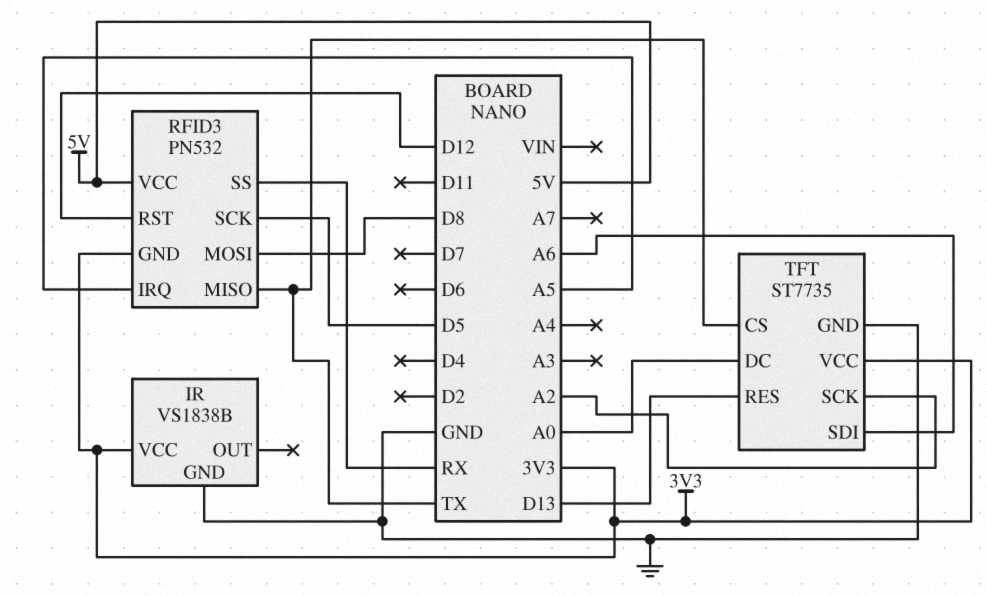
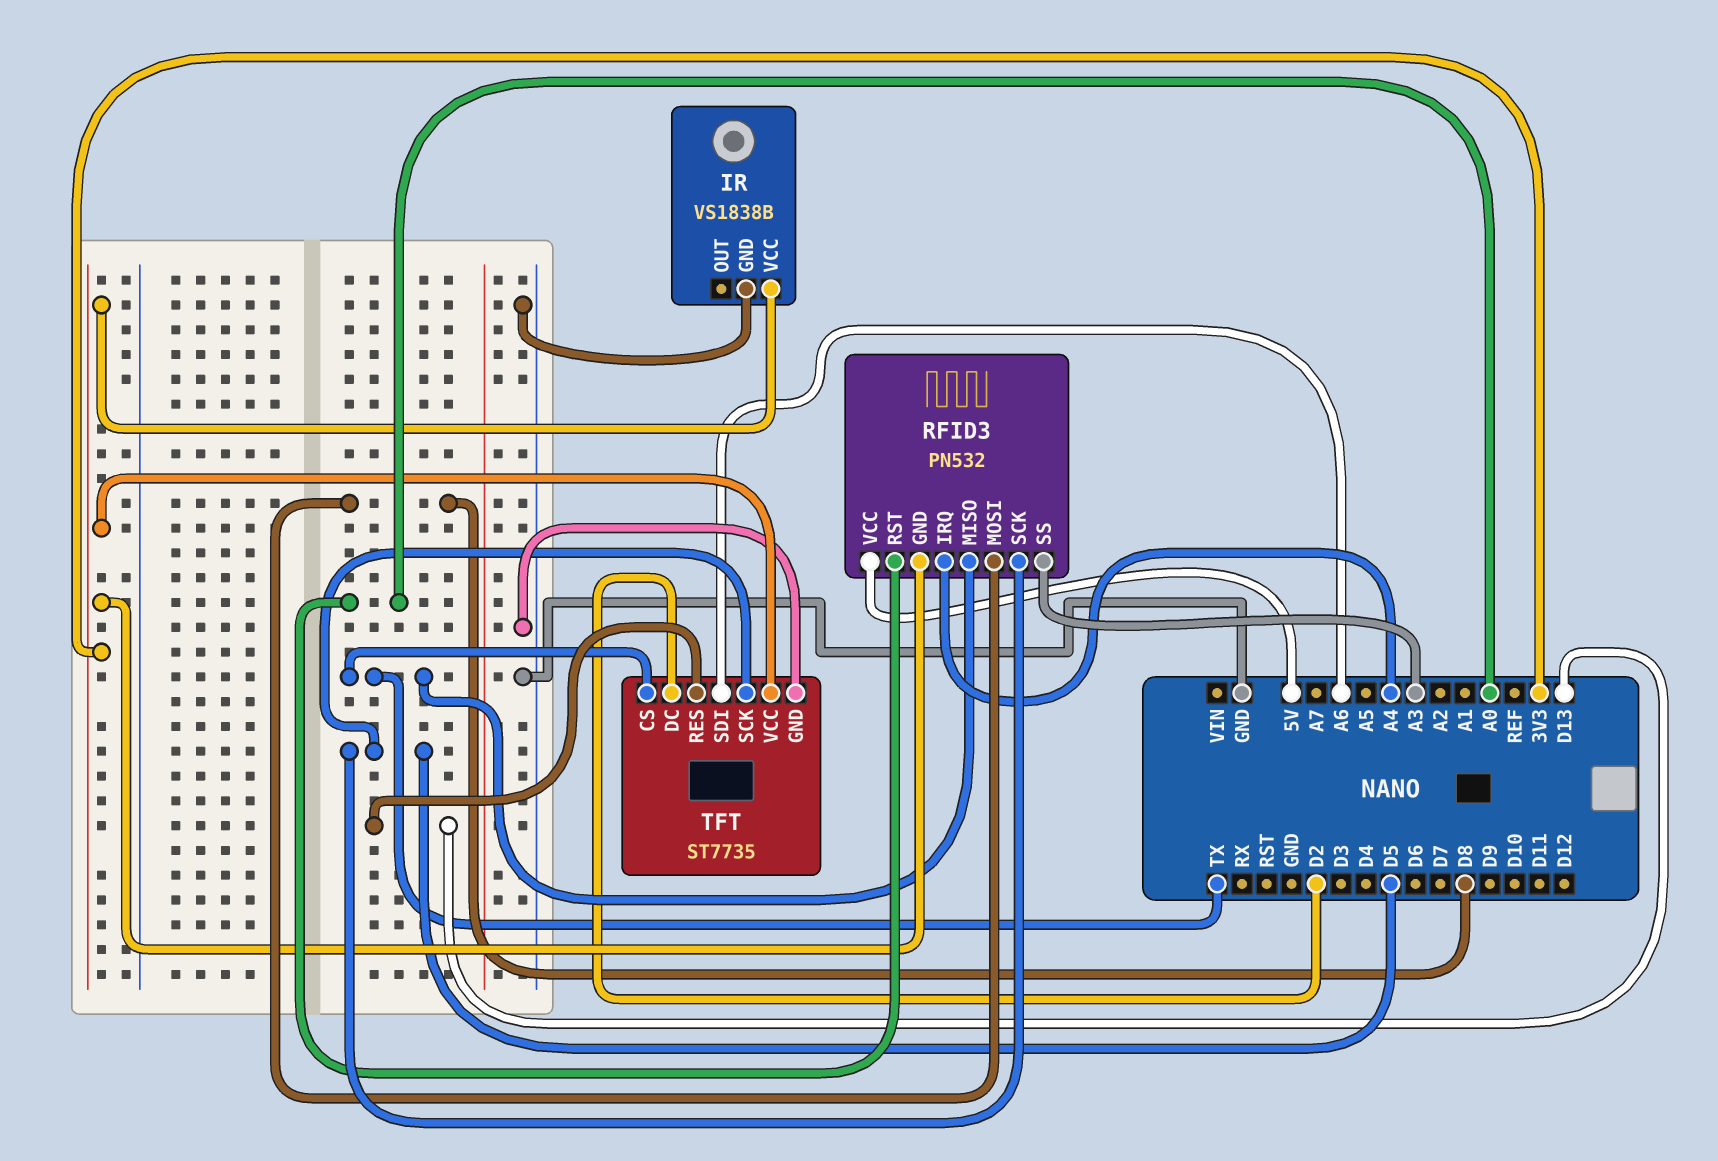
RFID3 pin IRQ: A5 -> A4
RFID3 pin RST: D12 -> A0
RFID3 pin SS: RX -> A3
TFT pin DC: A0 -> D2
TFT pin SCK: A2 -> D5

